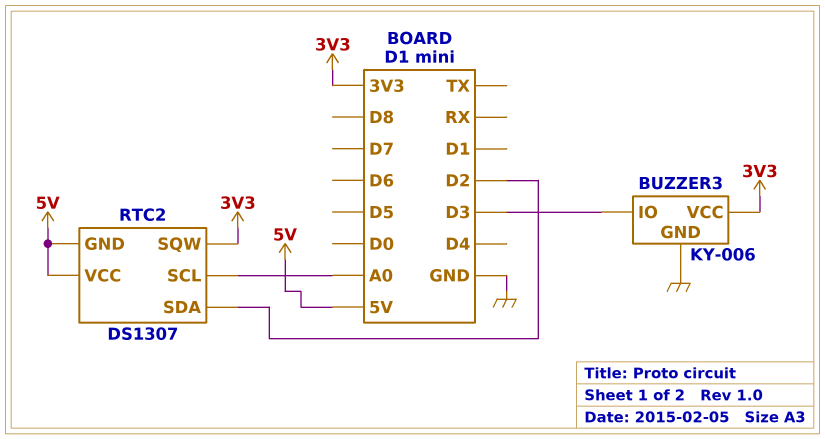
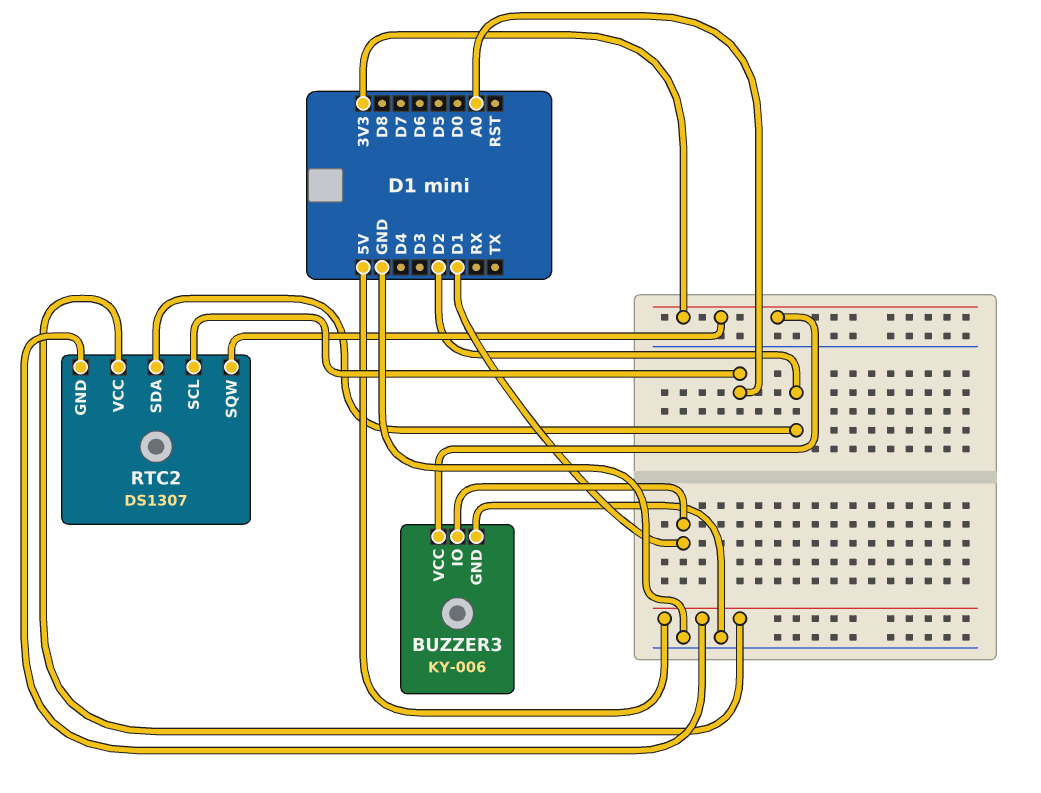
BUZZER3 pin IO: D3 -> D1

